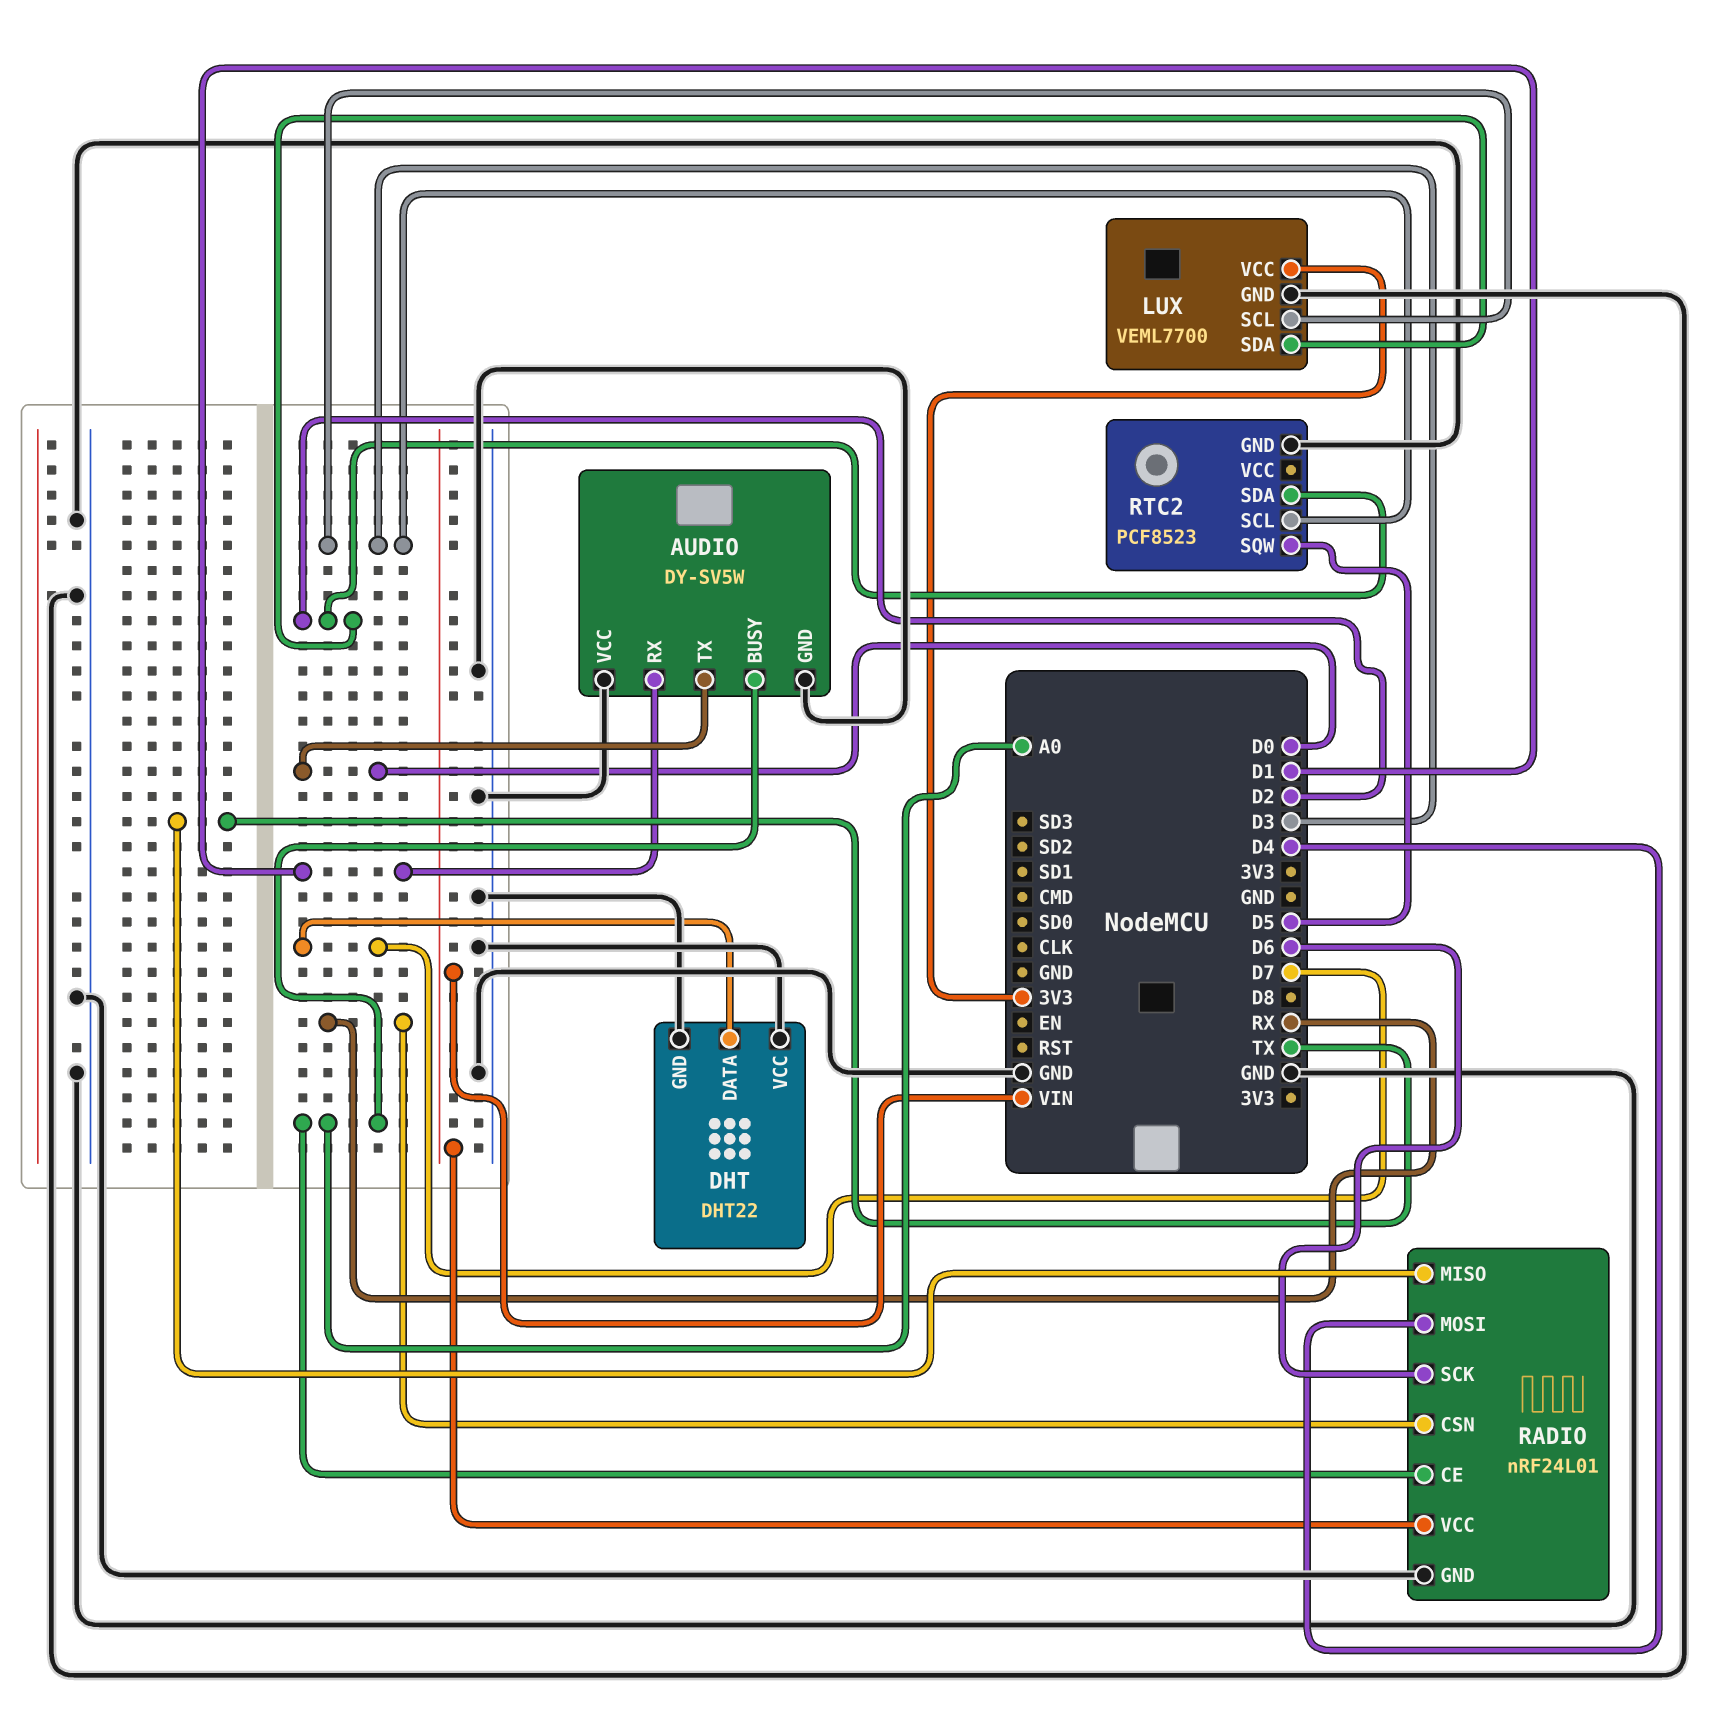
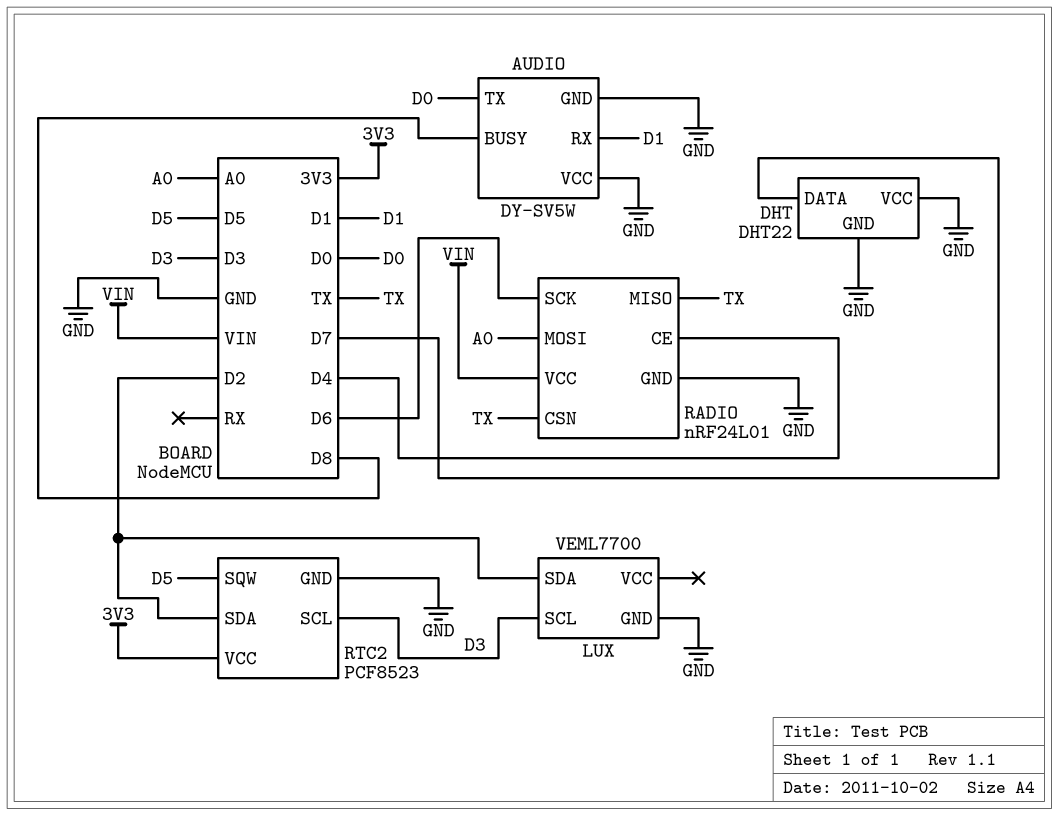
AUDIO pin BUSY: A0 -> D8
LUX pin VCC: 3V3 -> none
RADIO pin CE: A0 -> D4
RADIO pin CSN: RX -> TX
RADIO pin MOSI: D4 -> A0
RTC2 pin VCC: none -> 3V3

